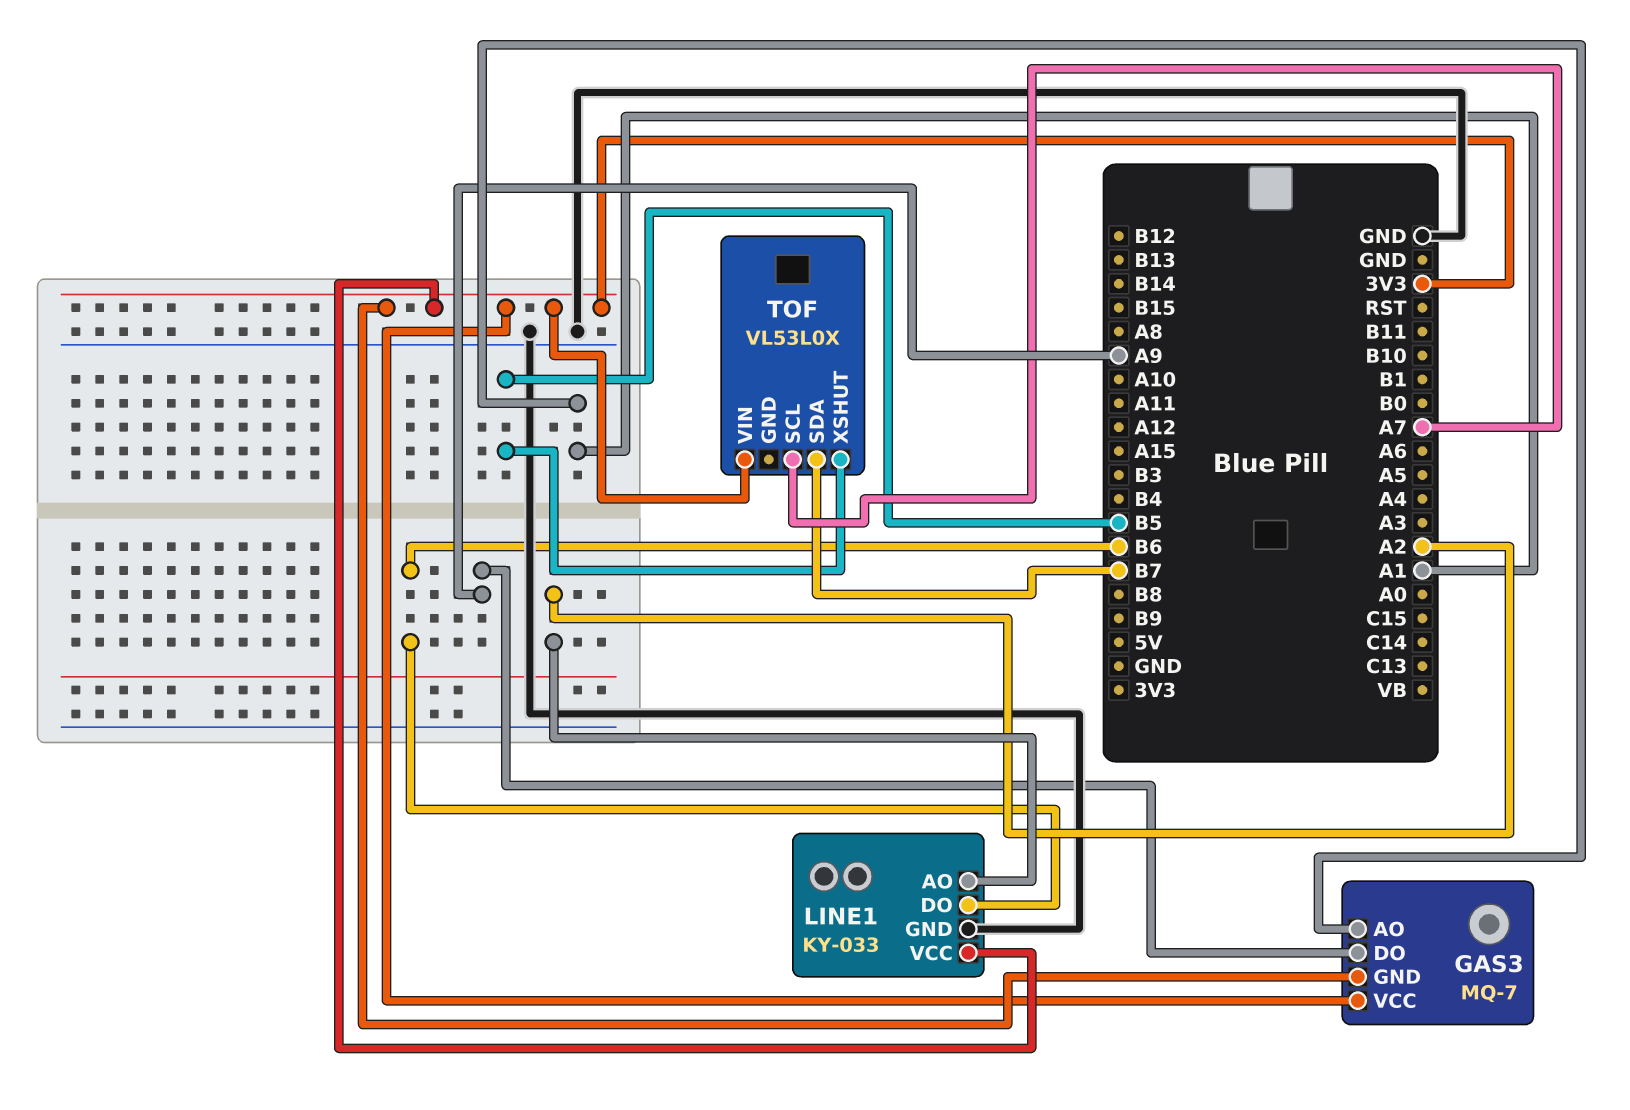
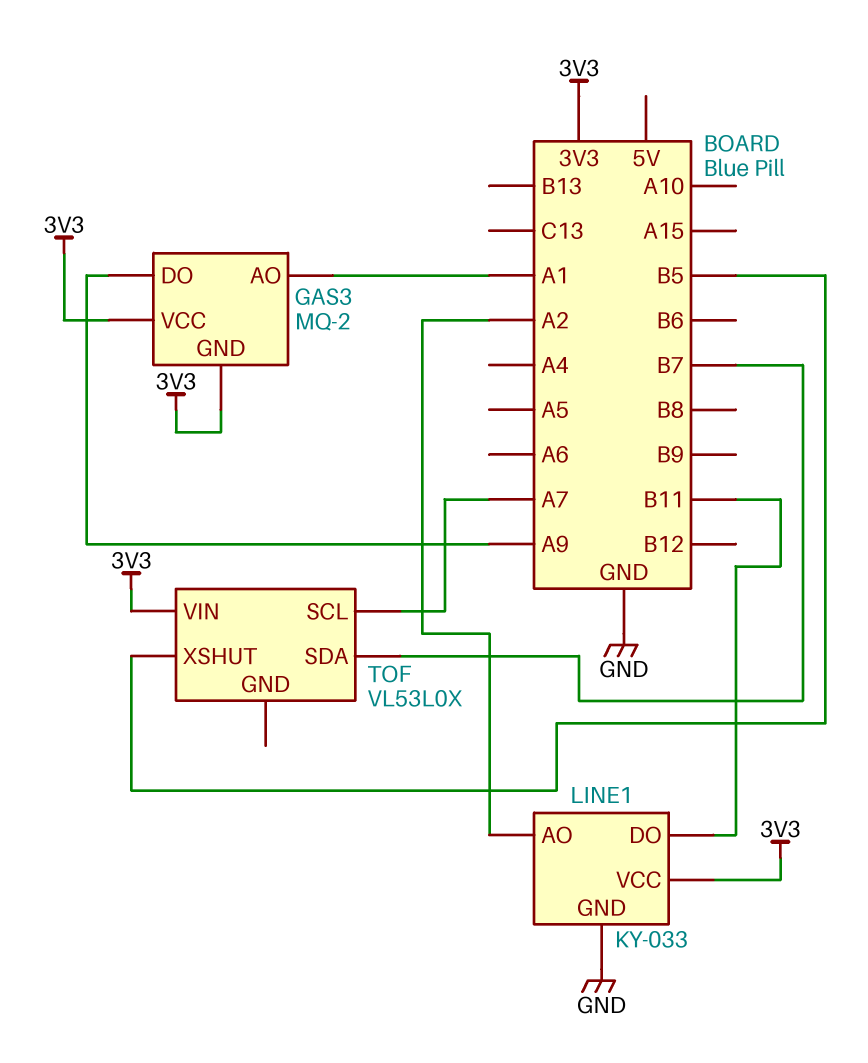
GAS3: MQ-7 -> MQ-2
LINE1 pin DO: B6 -> B11

